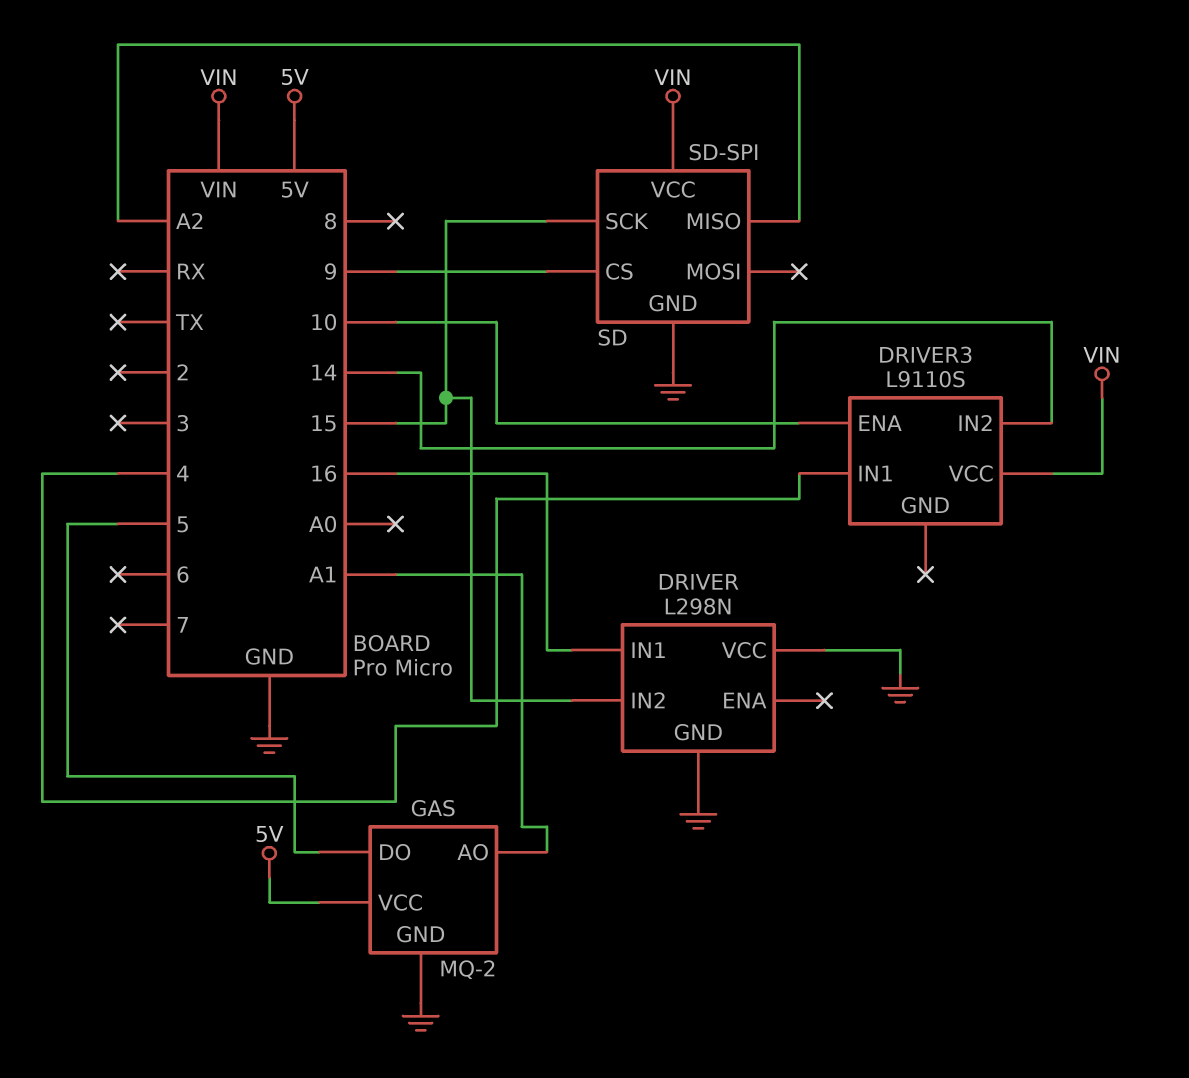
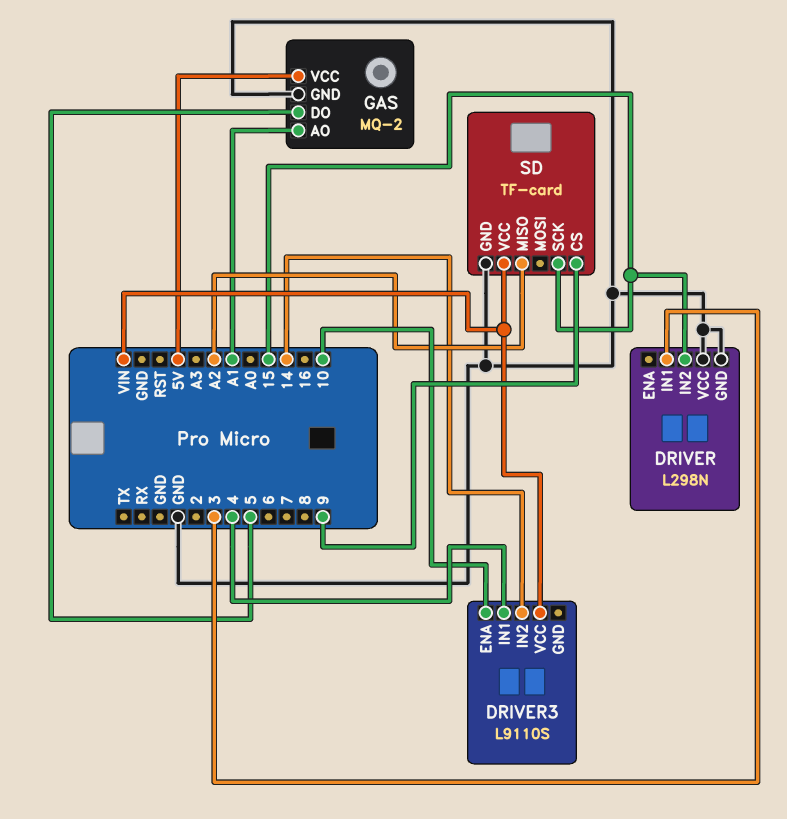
DRIVER pin IN1: 16 -> 3
SD: SD-SPI -> TF-card

